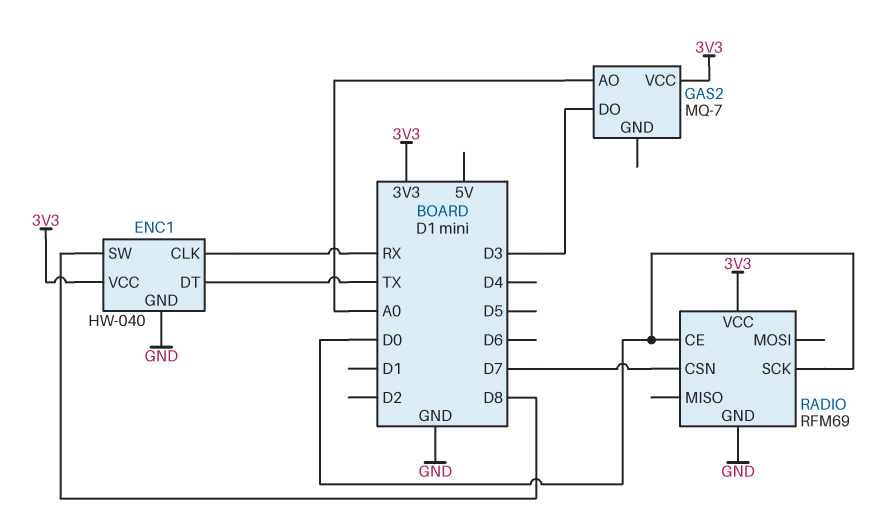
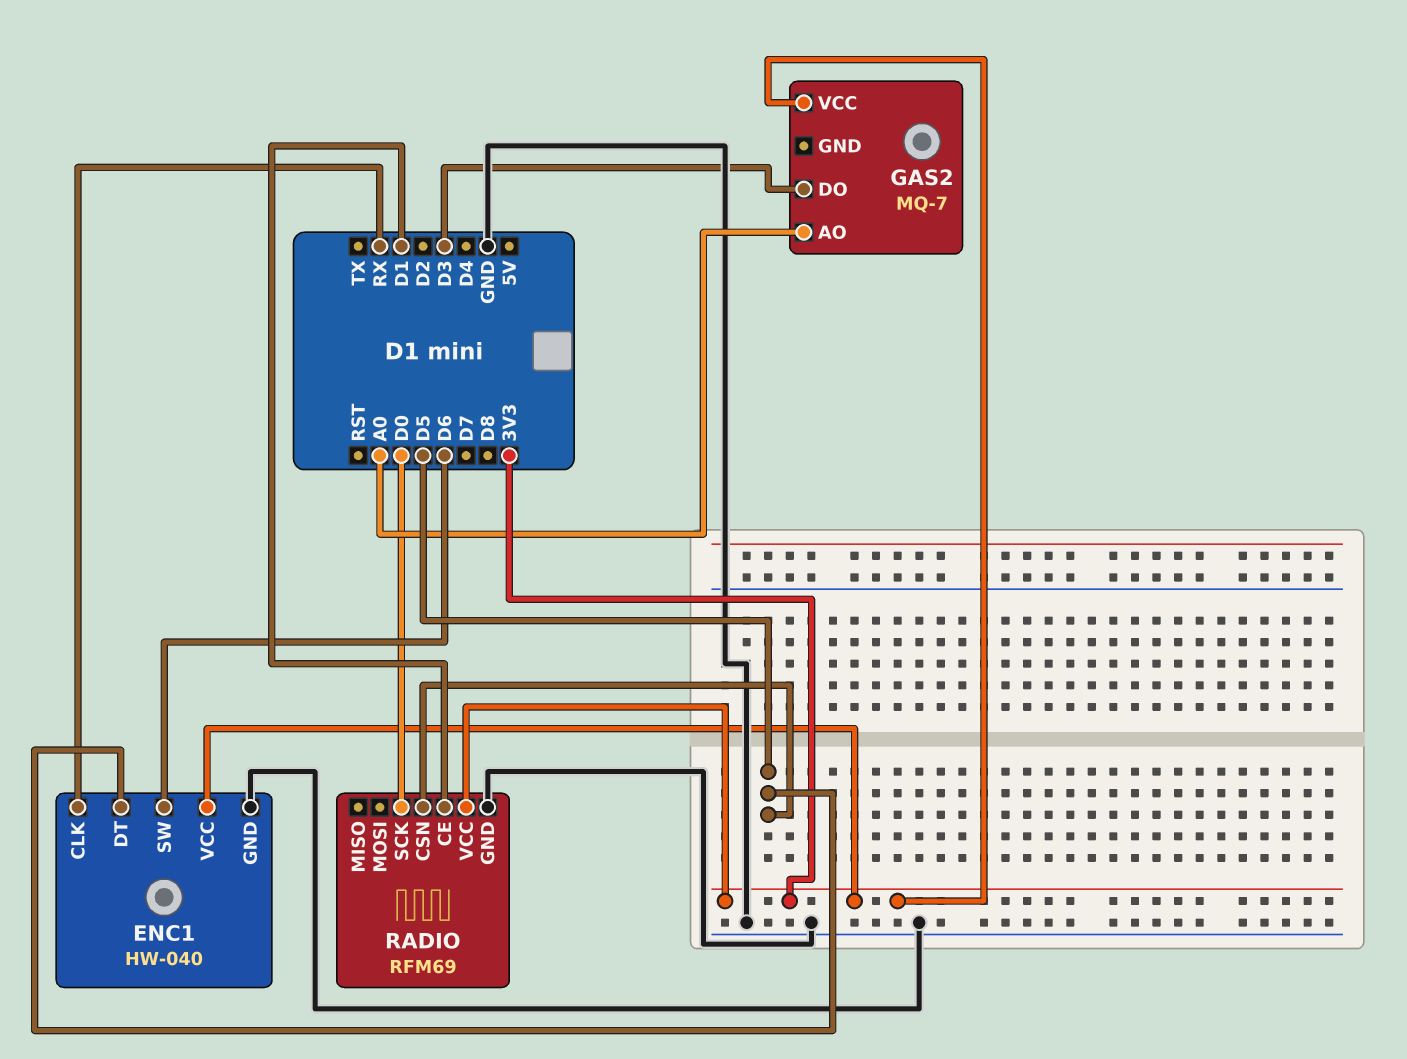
ENC1 pin DT: TX -> D5
ENC1 pin SW: D8 -> D6
RADIO pin CE: D0 -> D1
RADIO pin CSN: D7 -> D5

